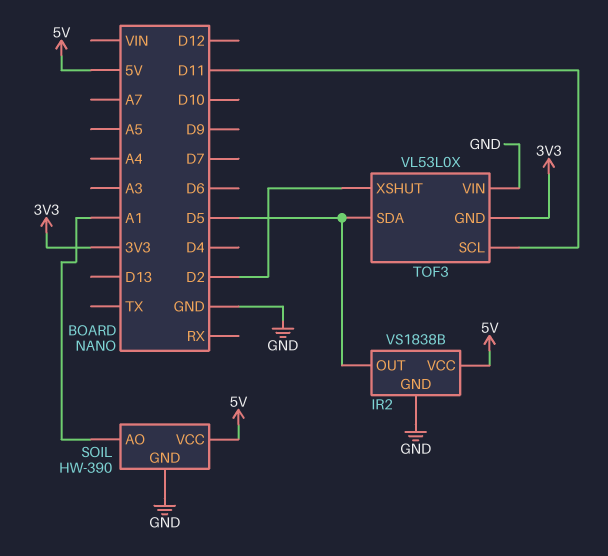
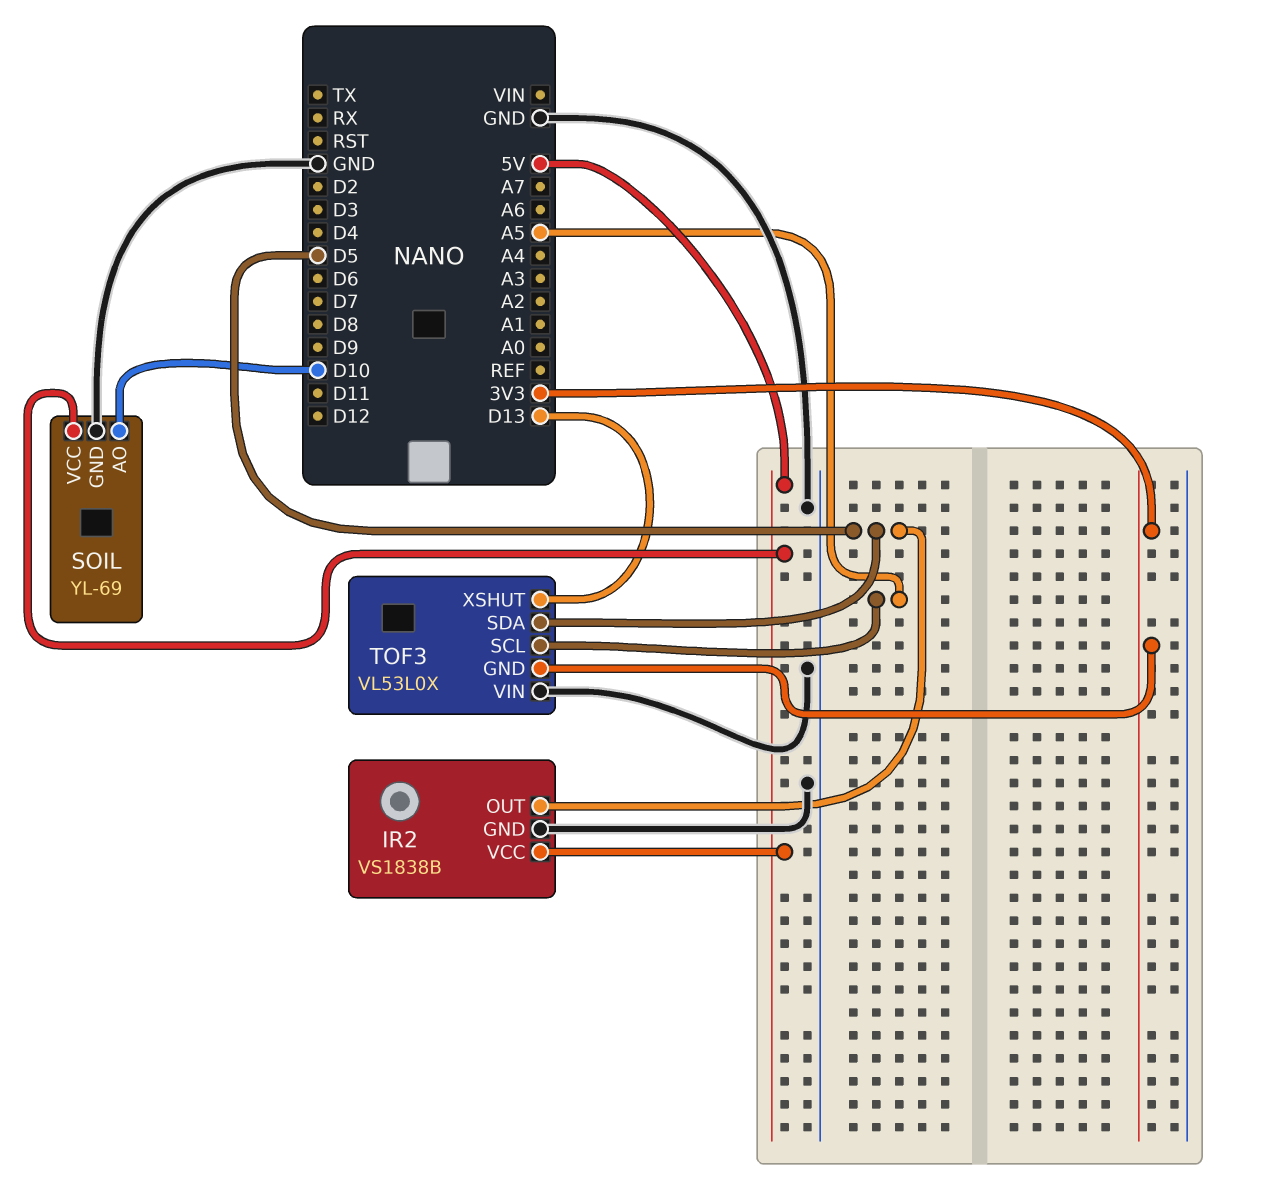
SOIL: HW-390 -> YL-69
SOIL pin AO: A1 -> D10
TOF3 pin SCL: D11 -> A5
TOF3 pin XSHUT: D2 -> D13

